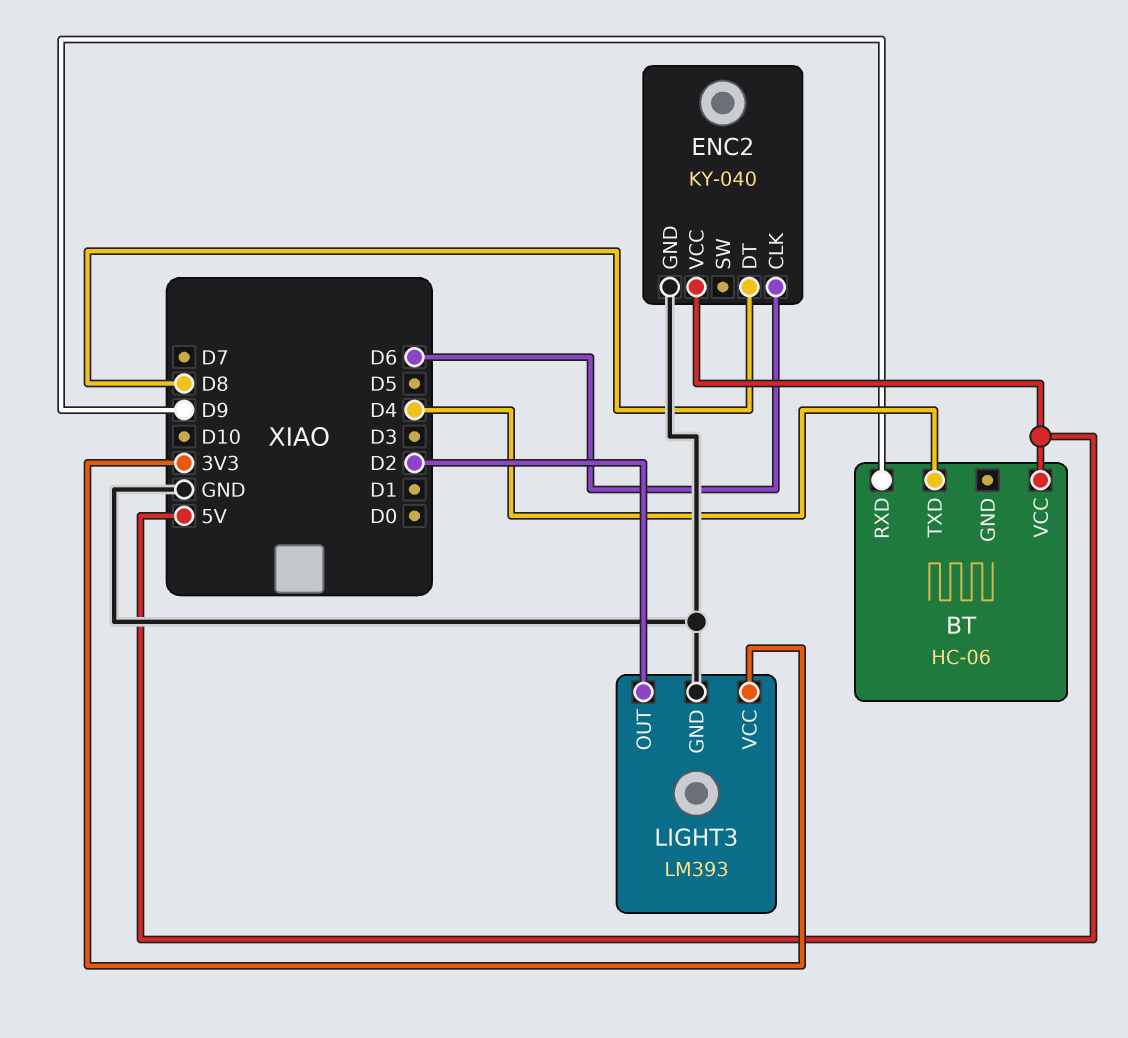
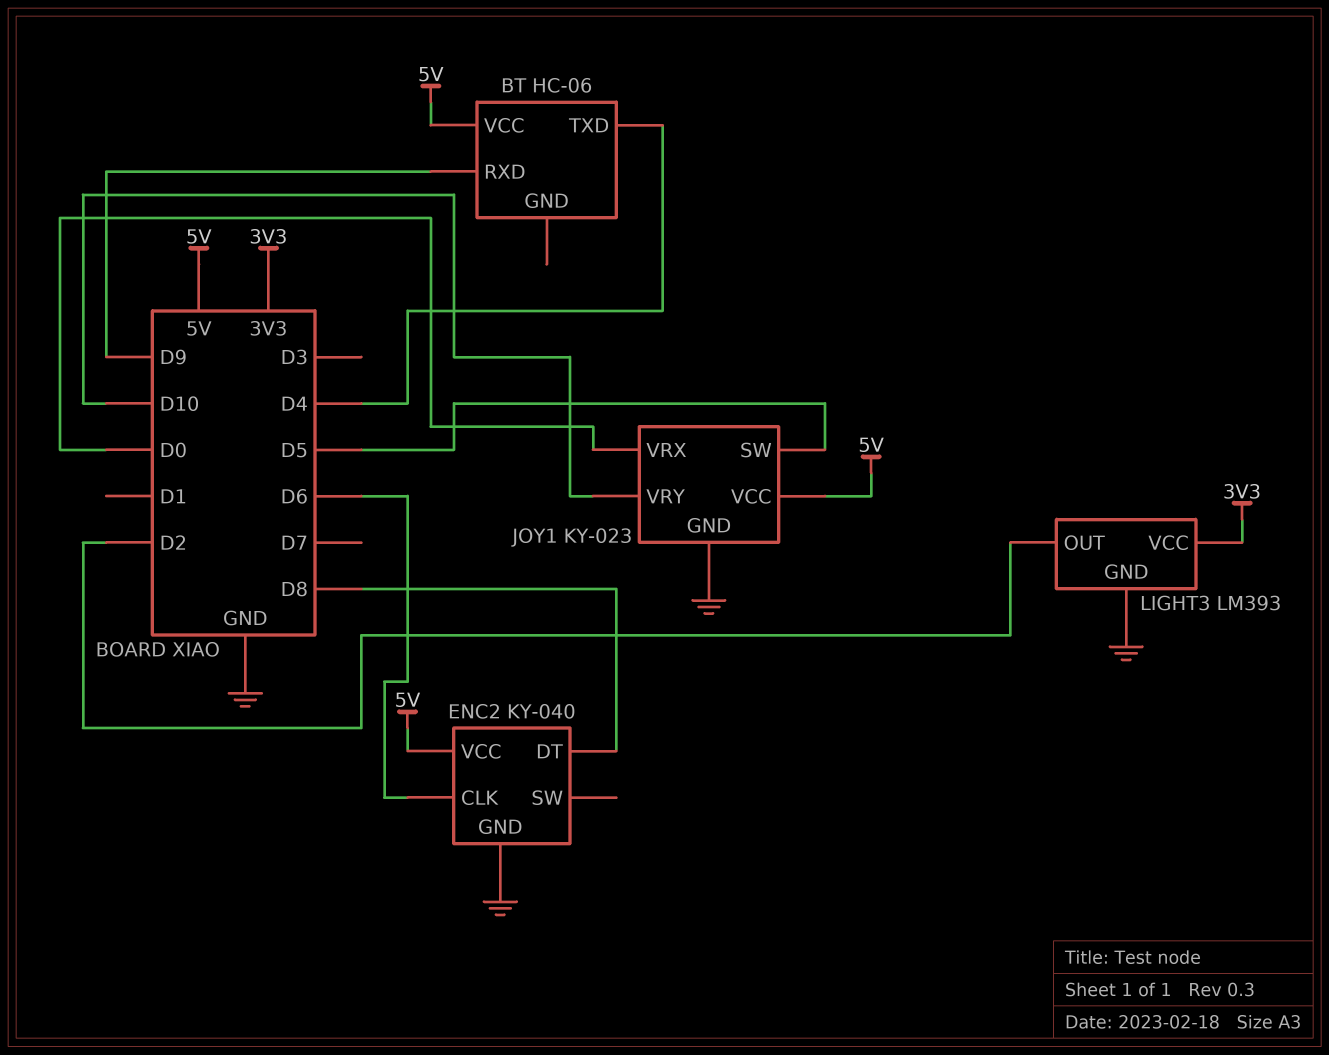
JOY1: none -> KY-023
JOY1 pin GND: none -> GND
JOY1 pin SW: none -> D5
JOY1 pin VCC: none -> 5V
JOY1 pin VRX: none -> D0
JOY1 pin VRY: none -> D10

